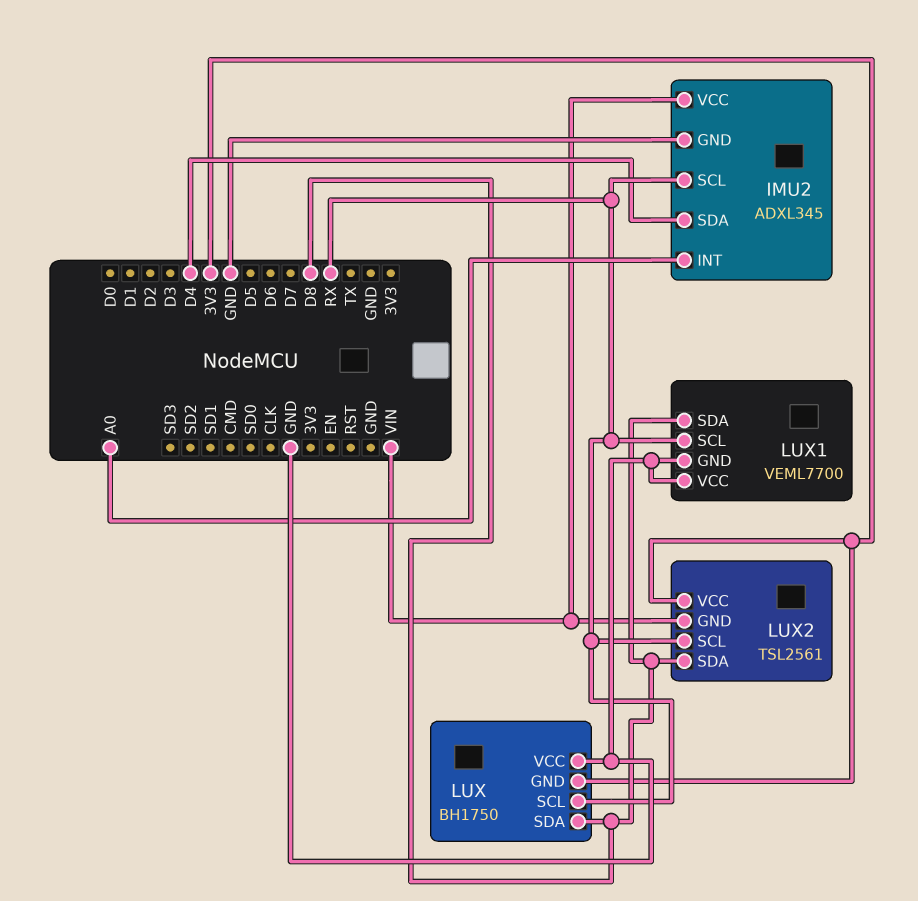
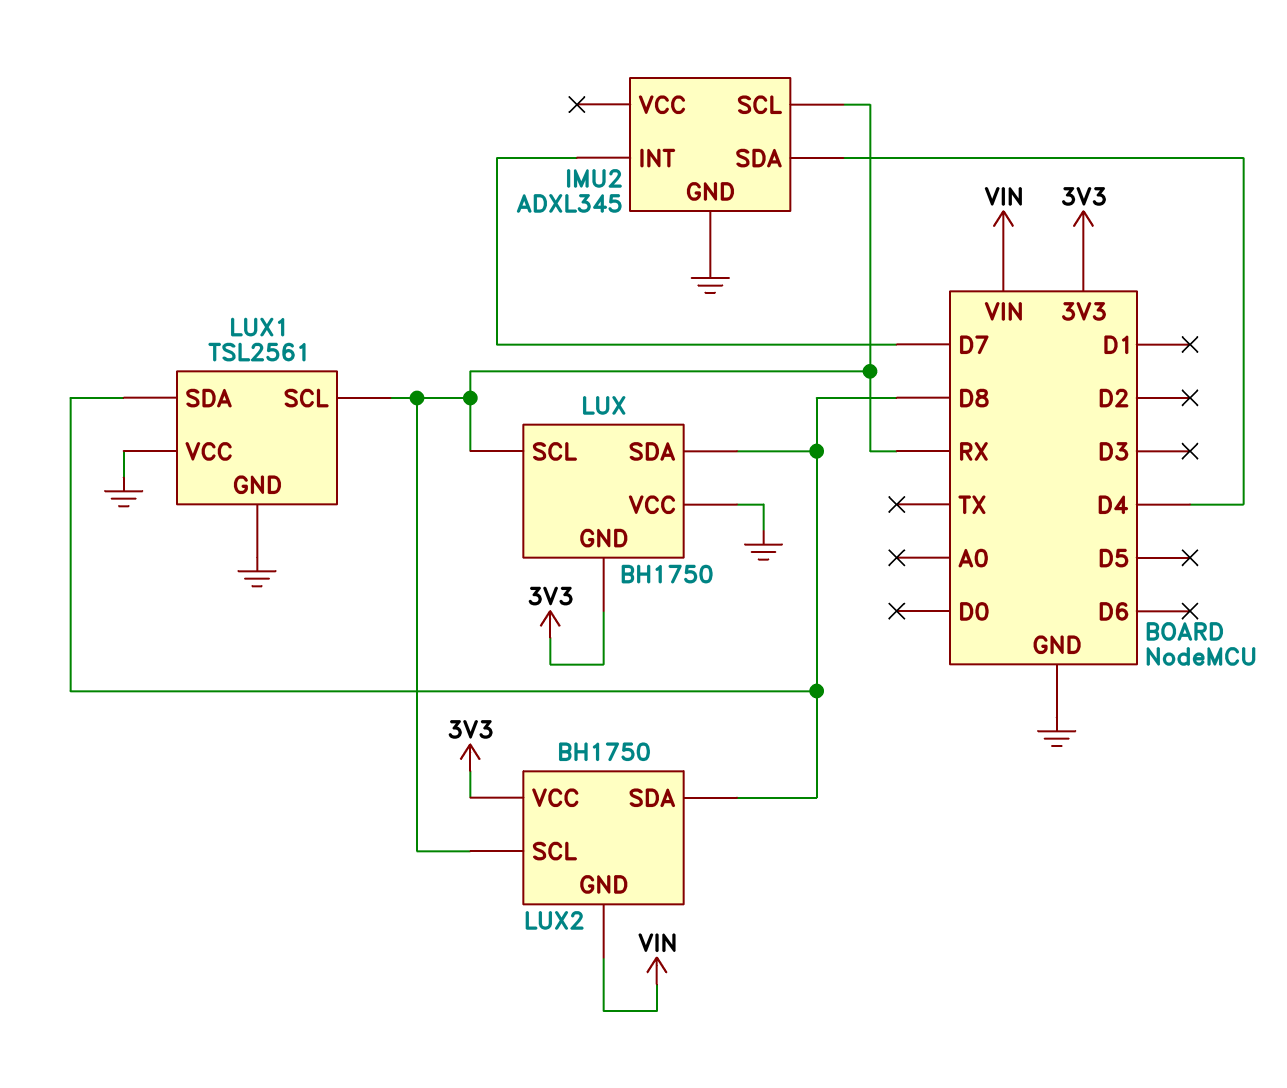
IMU2 pin INT: A0 -> D7
IMU2 pin VCC: VIN -> none
LUX1: VEML7700 -> TSL2561
LUX2: TSL2561 -> BH1750

